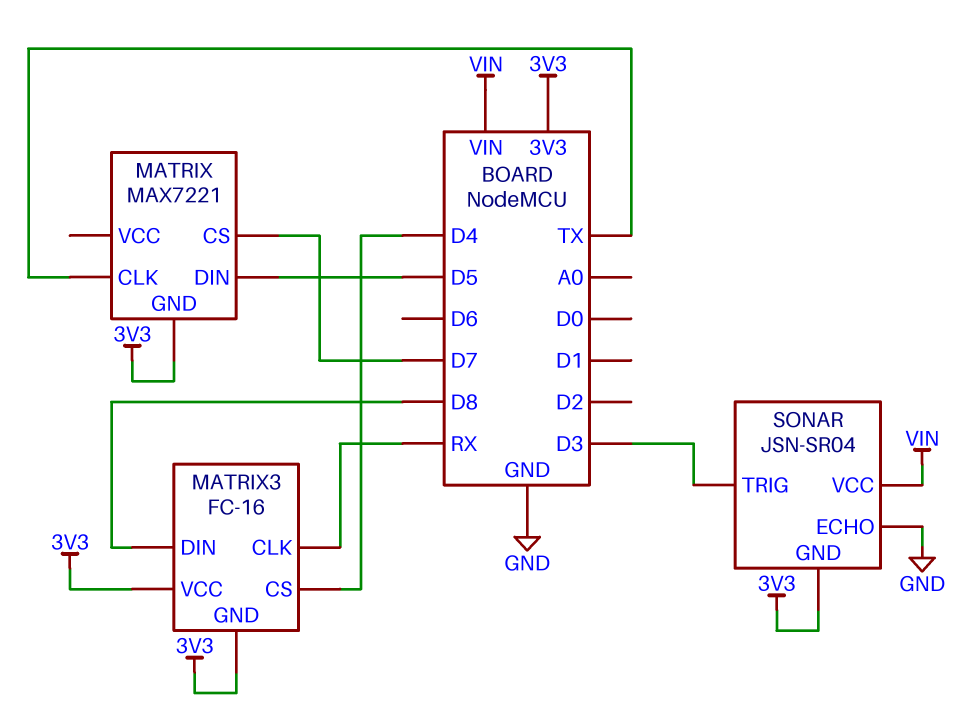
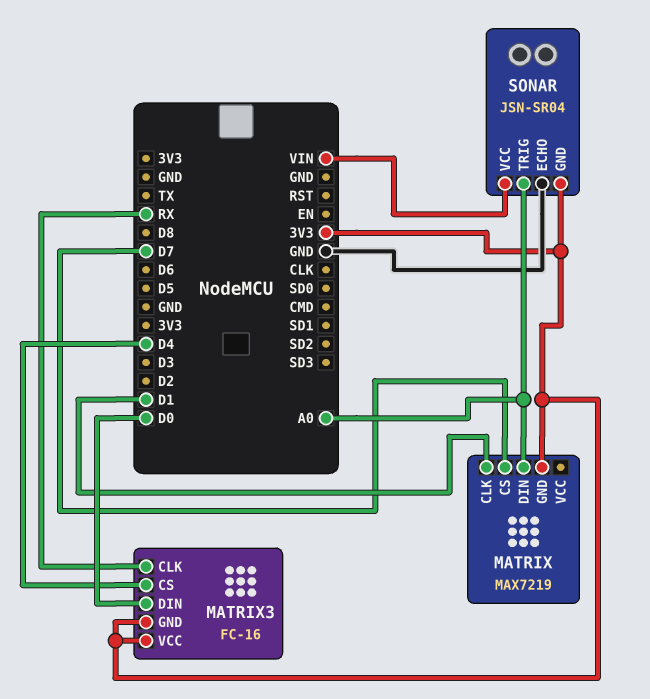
MATRIX: MAX7221 -> MAX7219
MATRIX pin CLK: TX -> D1
MATRIX pin DIN: D5 -> A0
MATRIX3 pin DIN: D8 -> D0
SONAR pin TRIG: D3 -> A0

